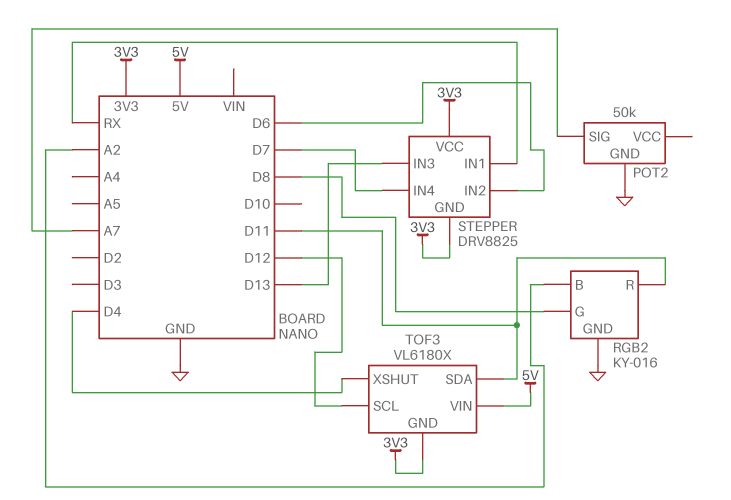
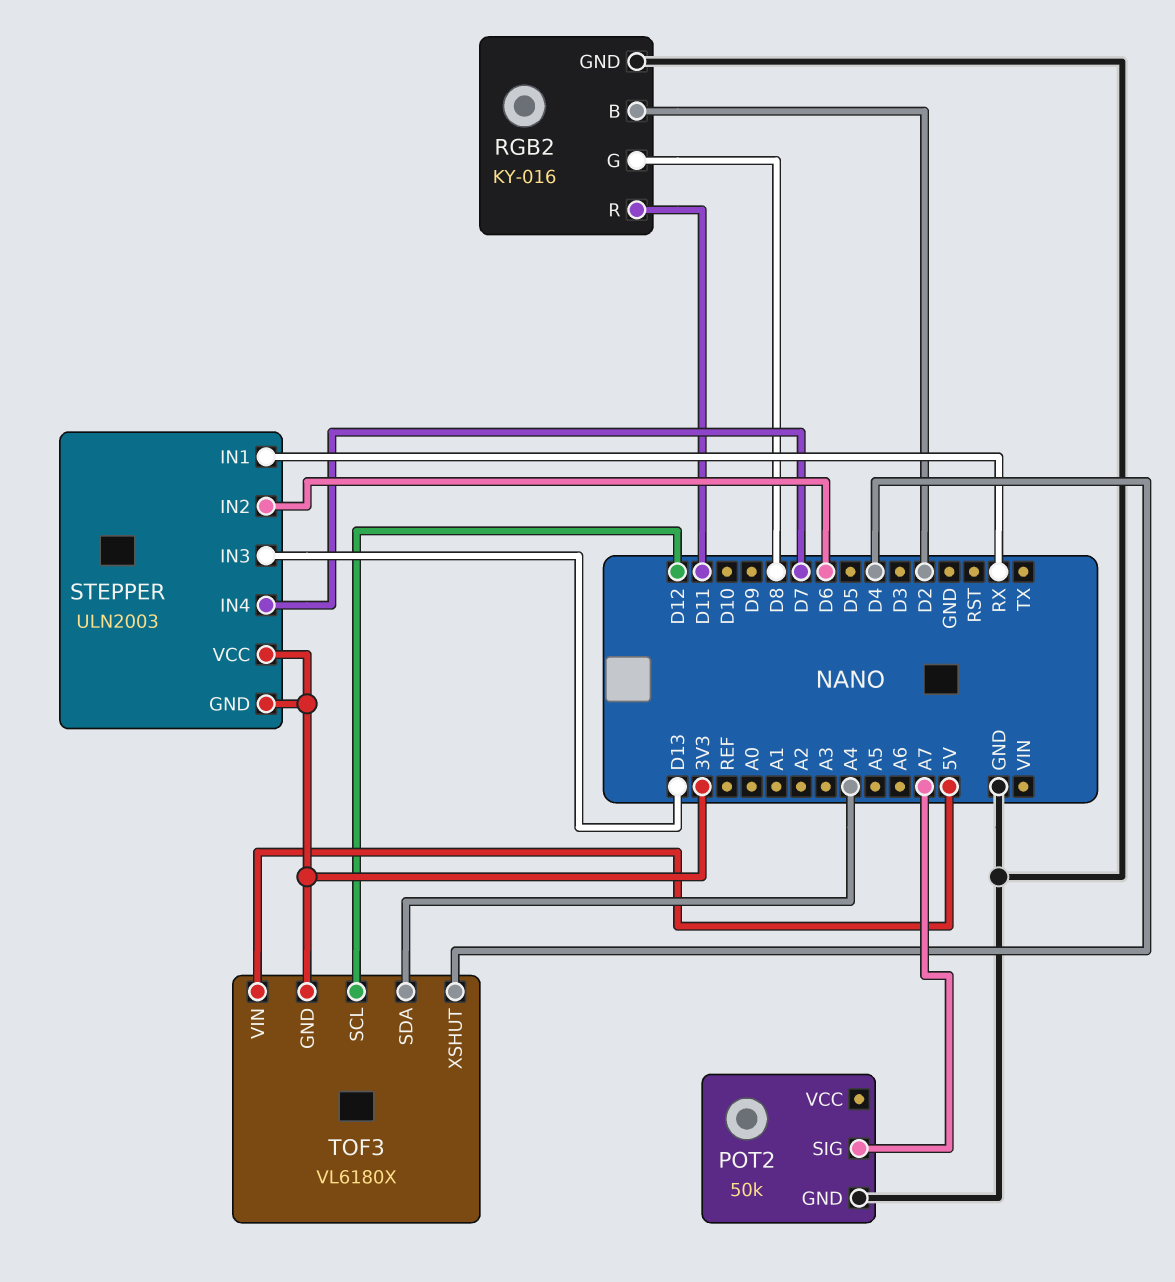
RGB2 pin B: A2 -> D2
STEPPER: DRV8825 -> ULN2003
TOF3 pin SDA: D11 -> A4

